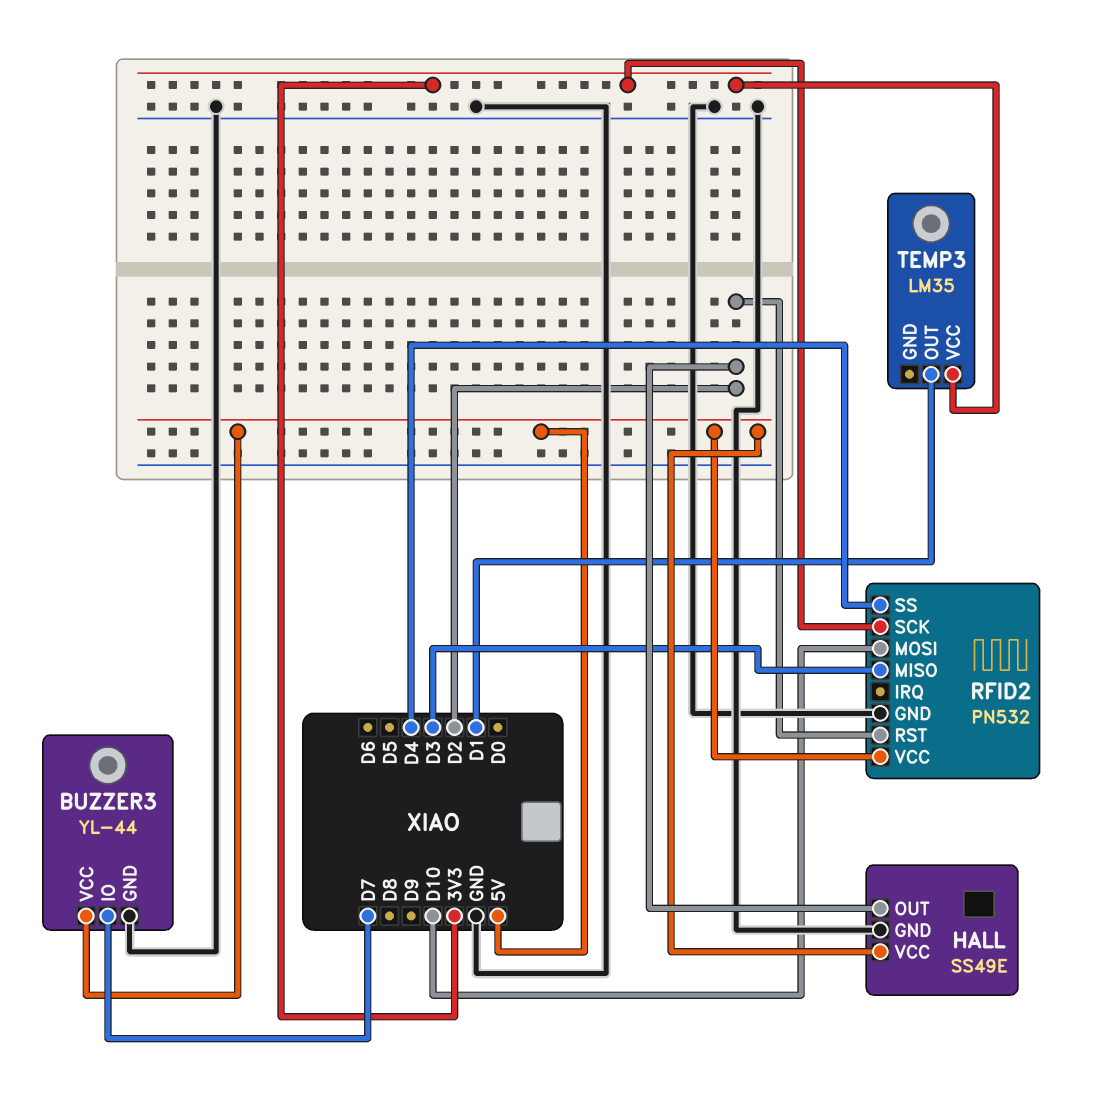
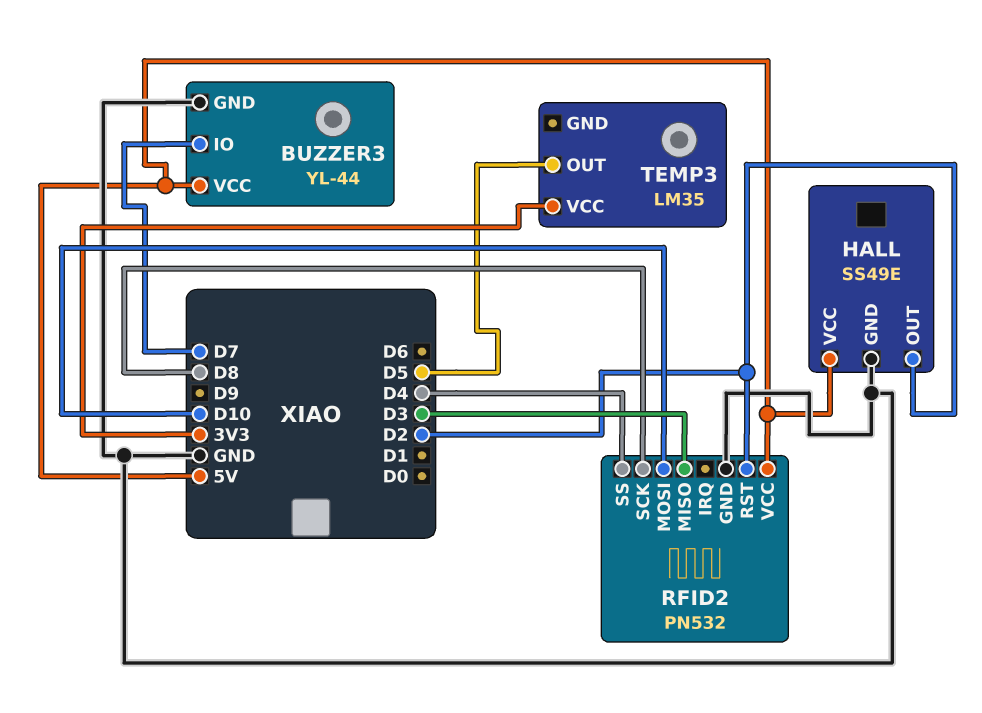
RFID2 pin SCK: 3V3 -> D8
TEMP3 pin OUT: D1 -> D5

